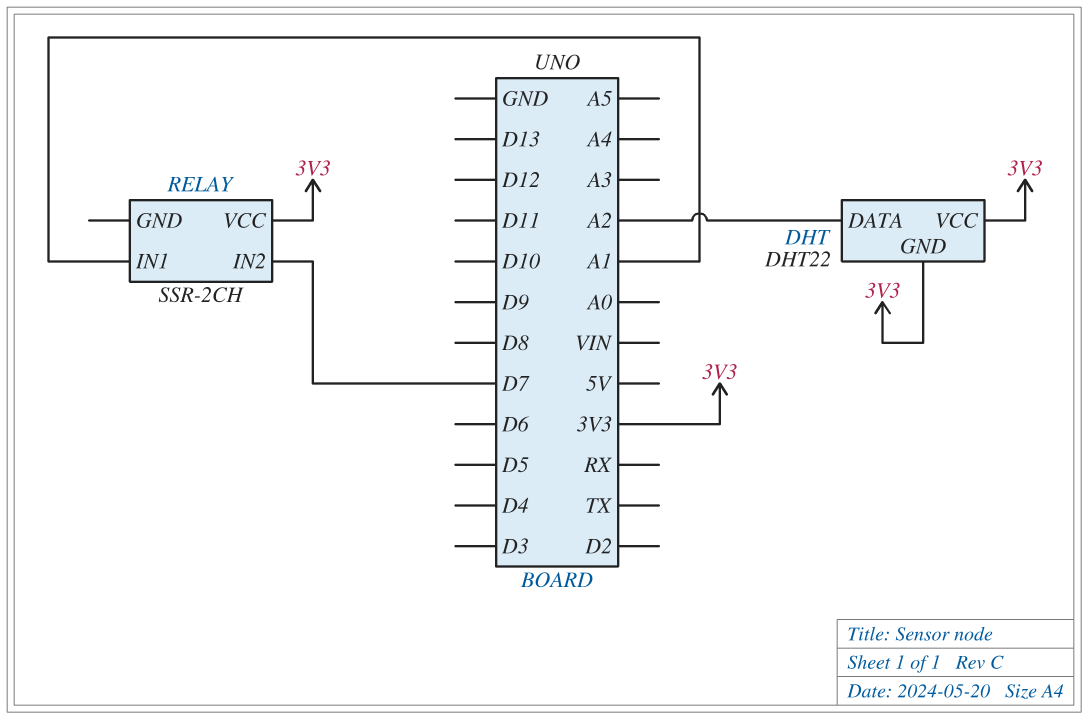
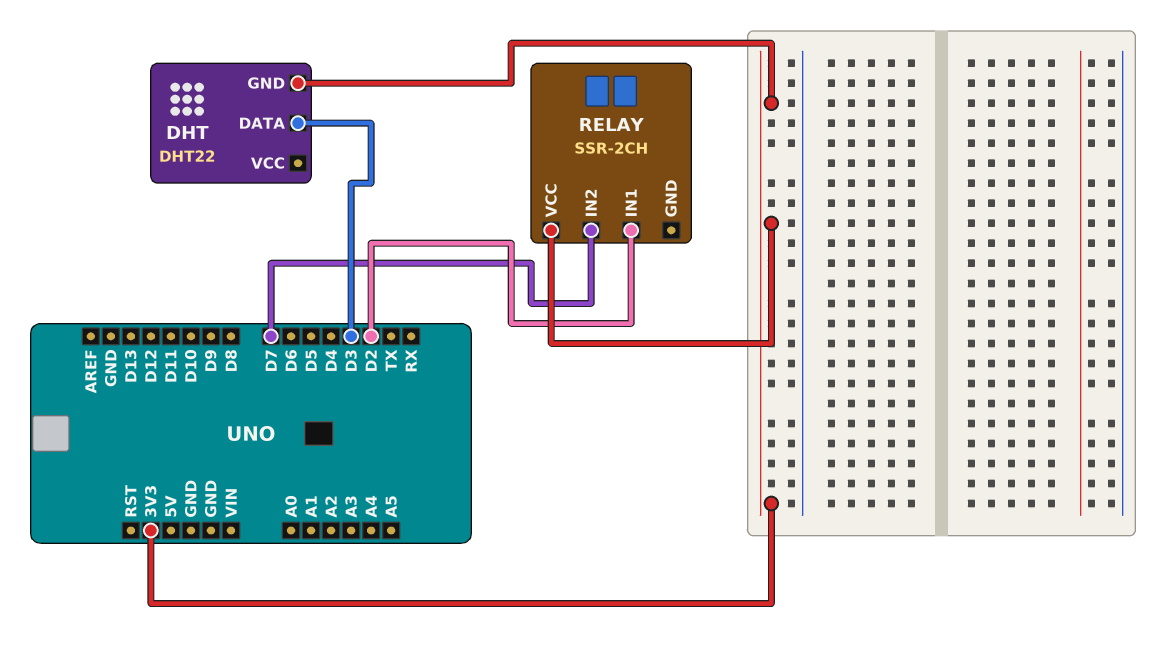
DHT pin DATA: A2 -> D3
DHT pin VCC: 3V3 -> none
RELAY pin IN1: A1 -> D2

